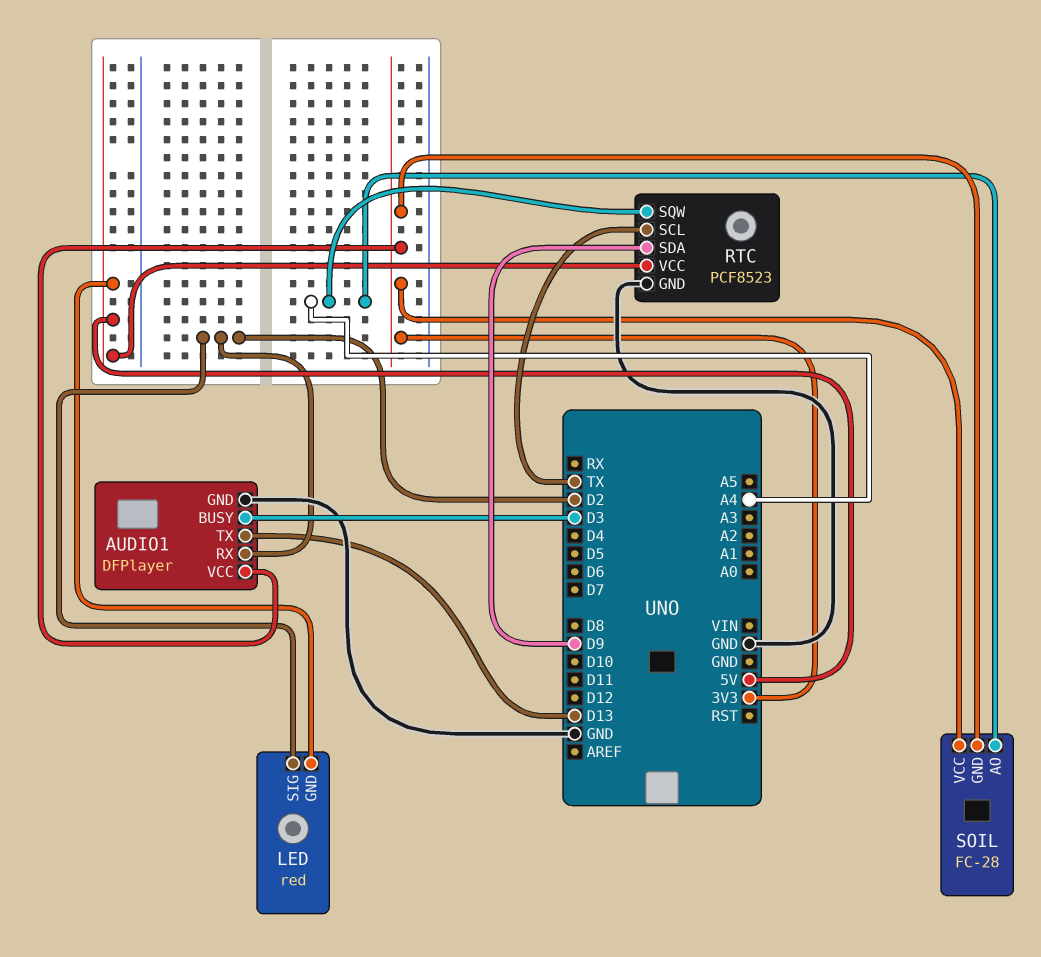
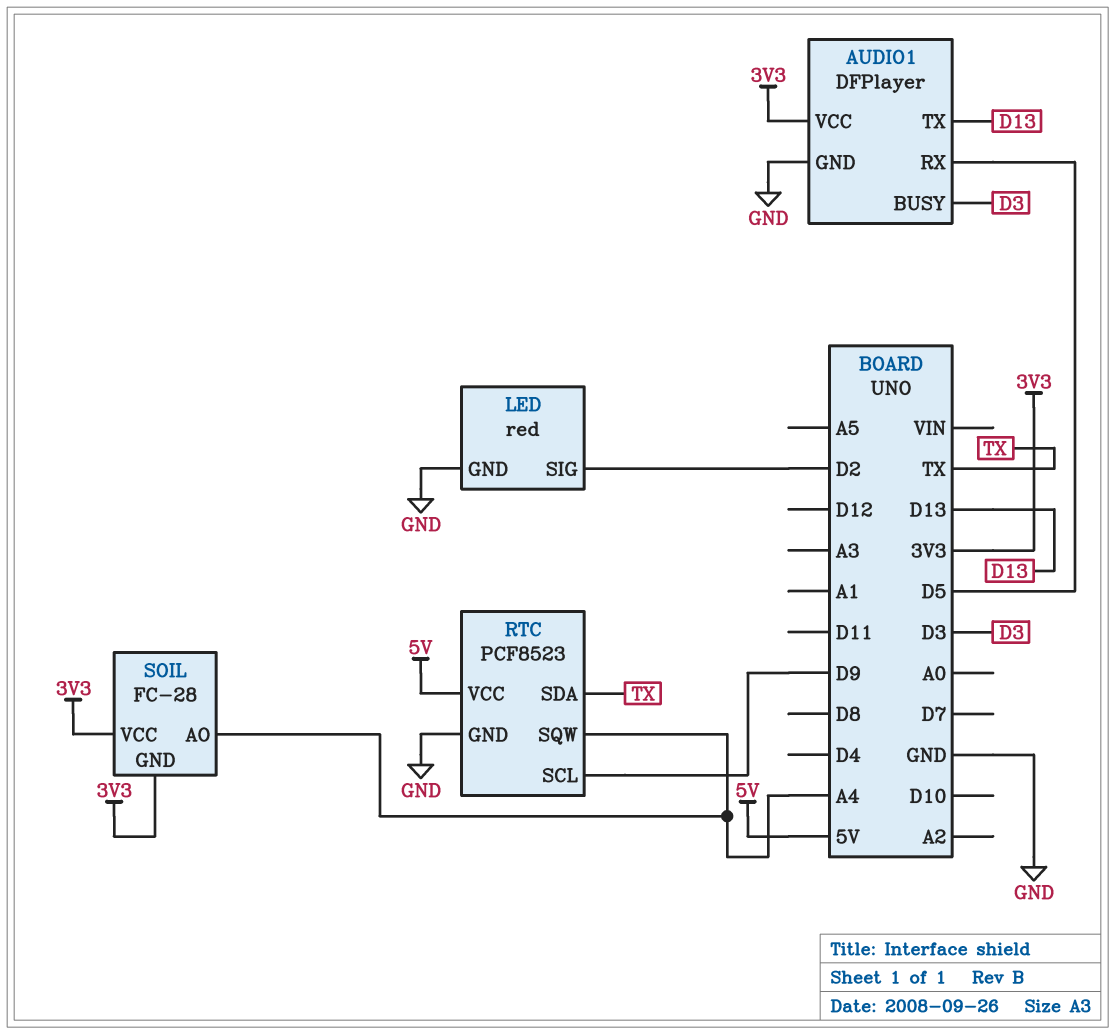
AUDIO1 pin RX: D2 -> D5
LED pin GND: 5V -> GND
RTC pin SCL: TX -> D9
RTC pin SDA: D9 -> TX

